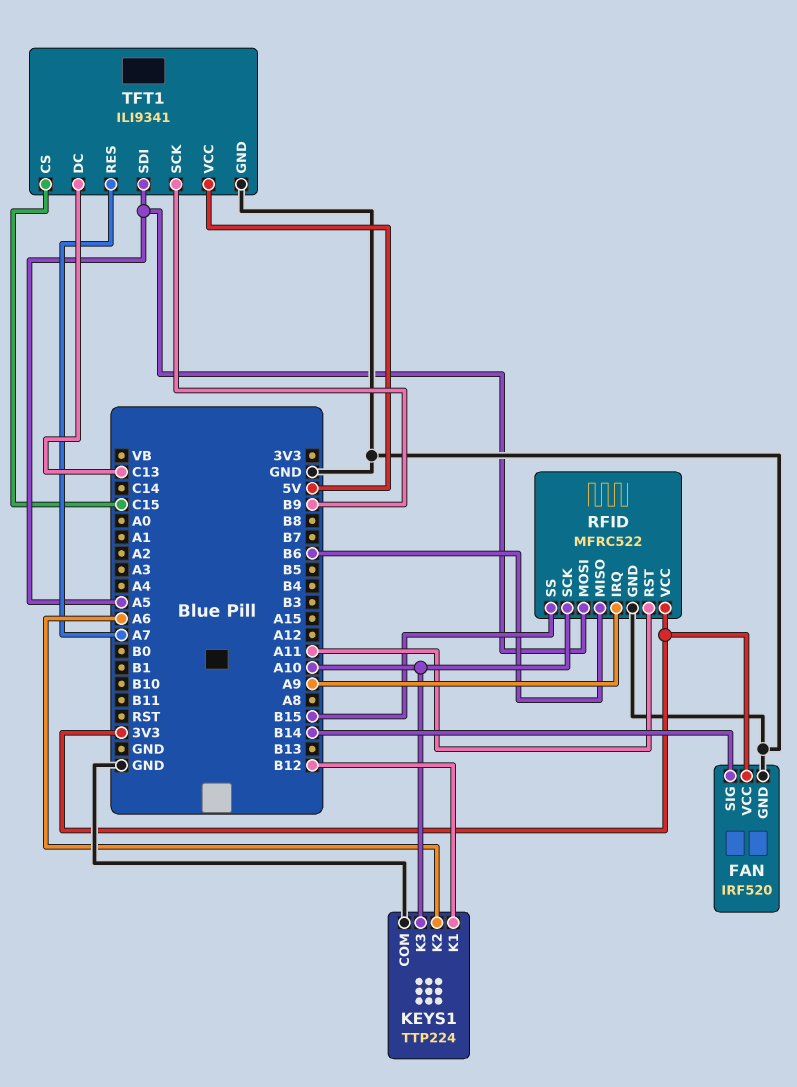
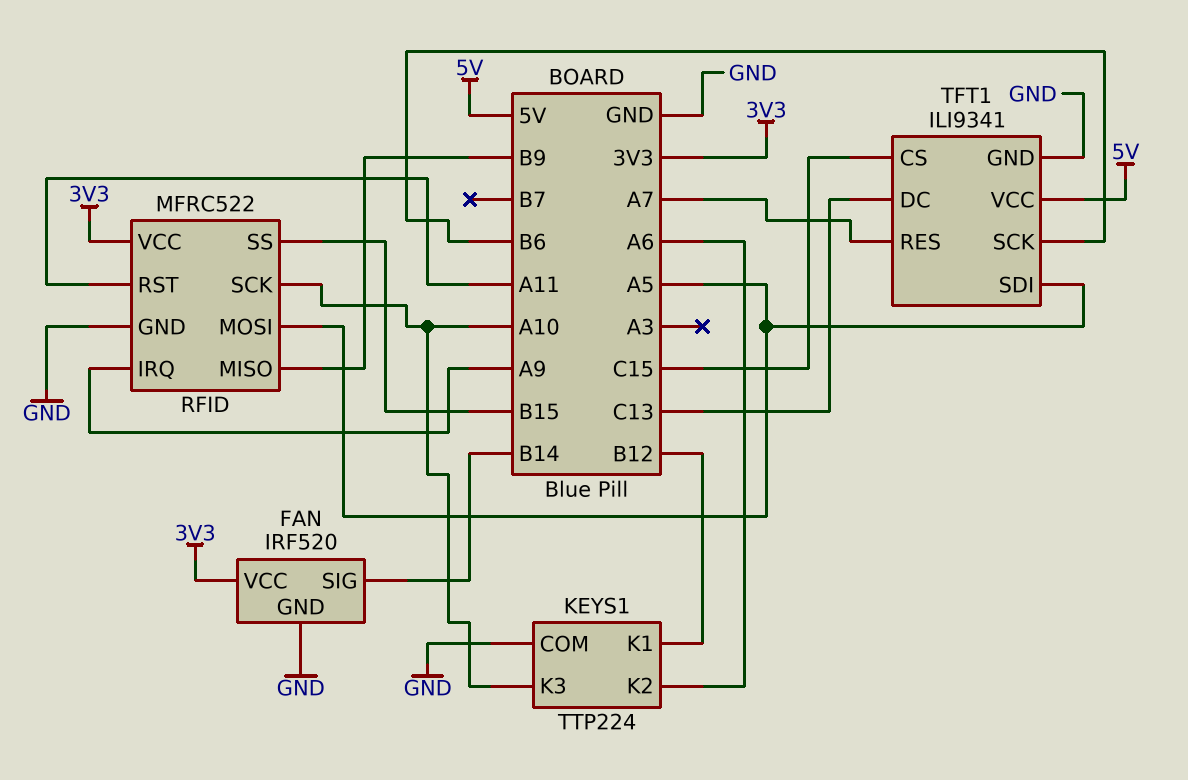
RFID pin MISO: B6 -> B9
TFT1 pin SCK: B9 -> B6

